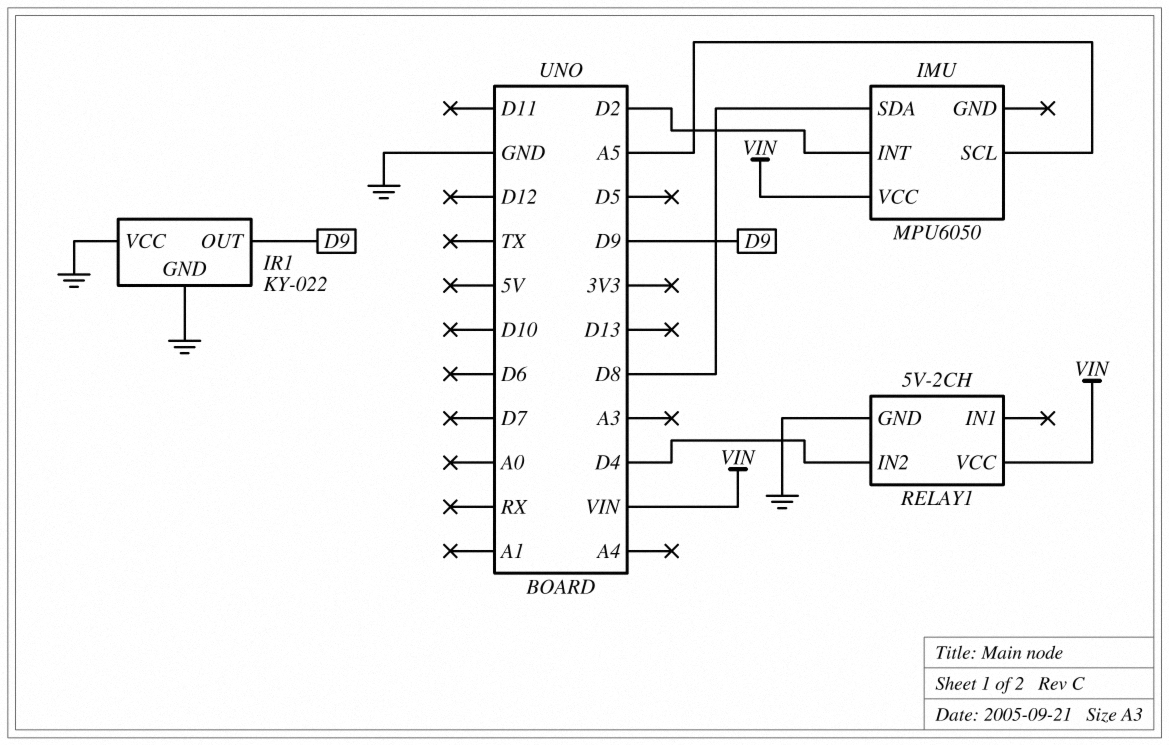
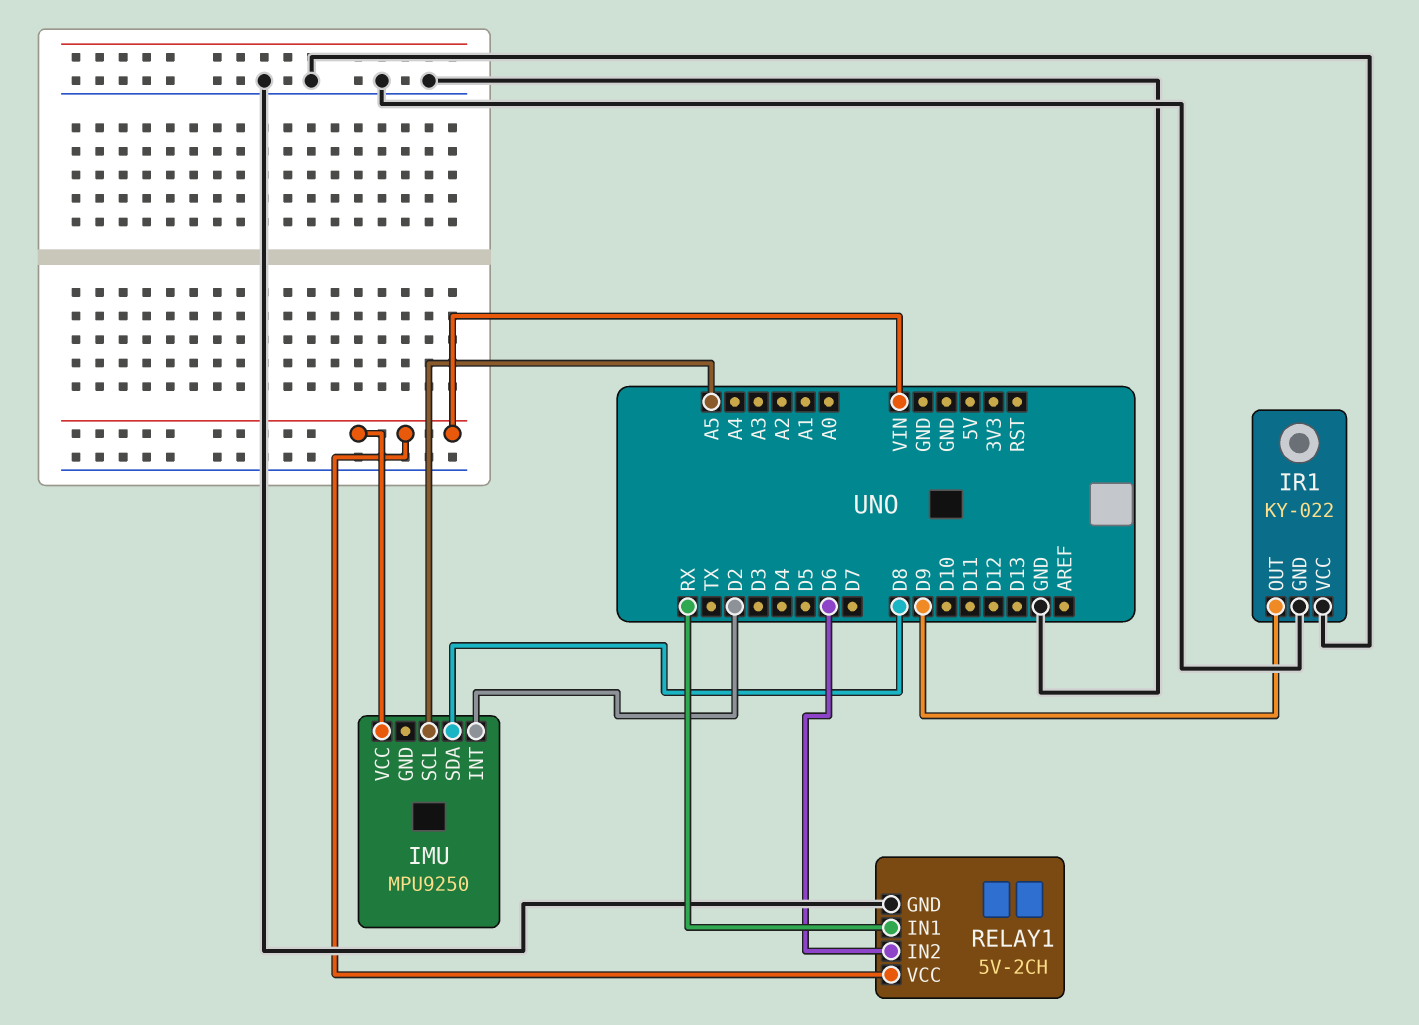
IMU: MPU6050 -> MPU9250
RELAY1 pin IN1: none -> RX
RELAY1 pin IN2: D4 -> D6

